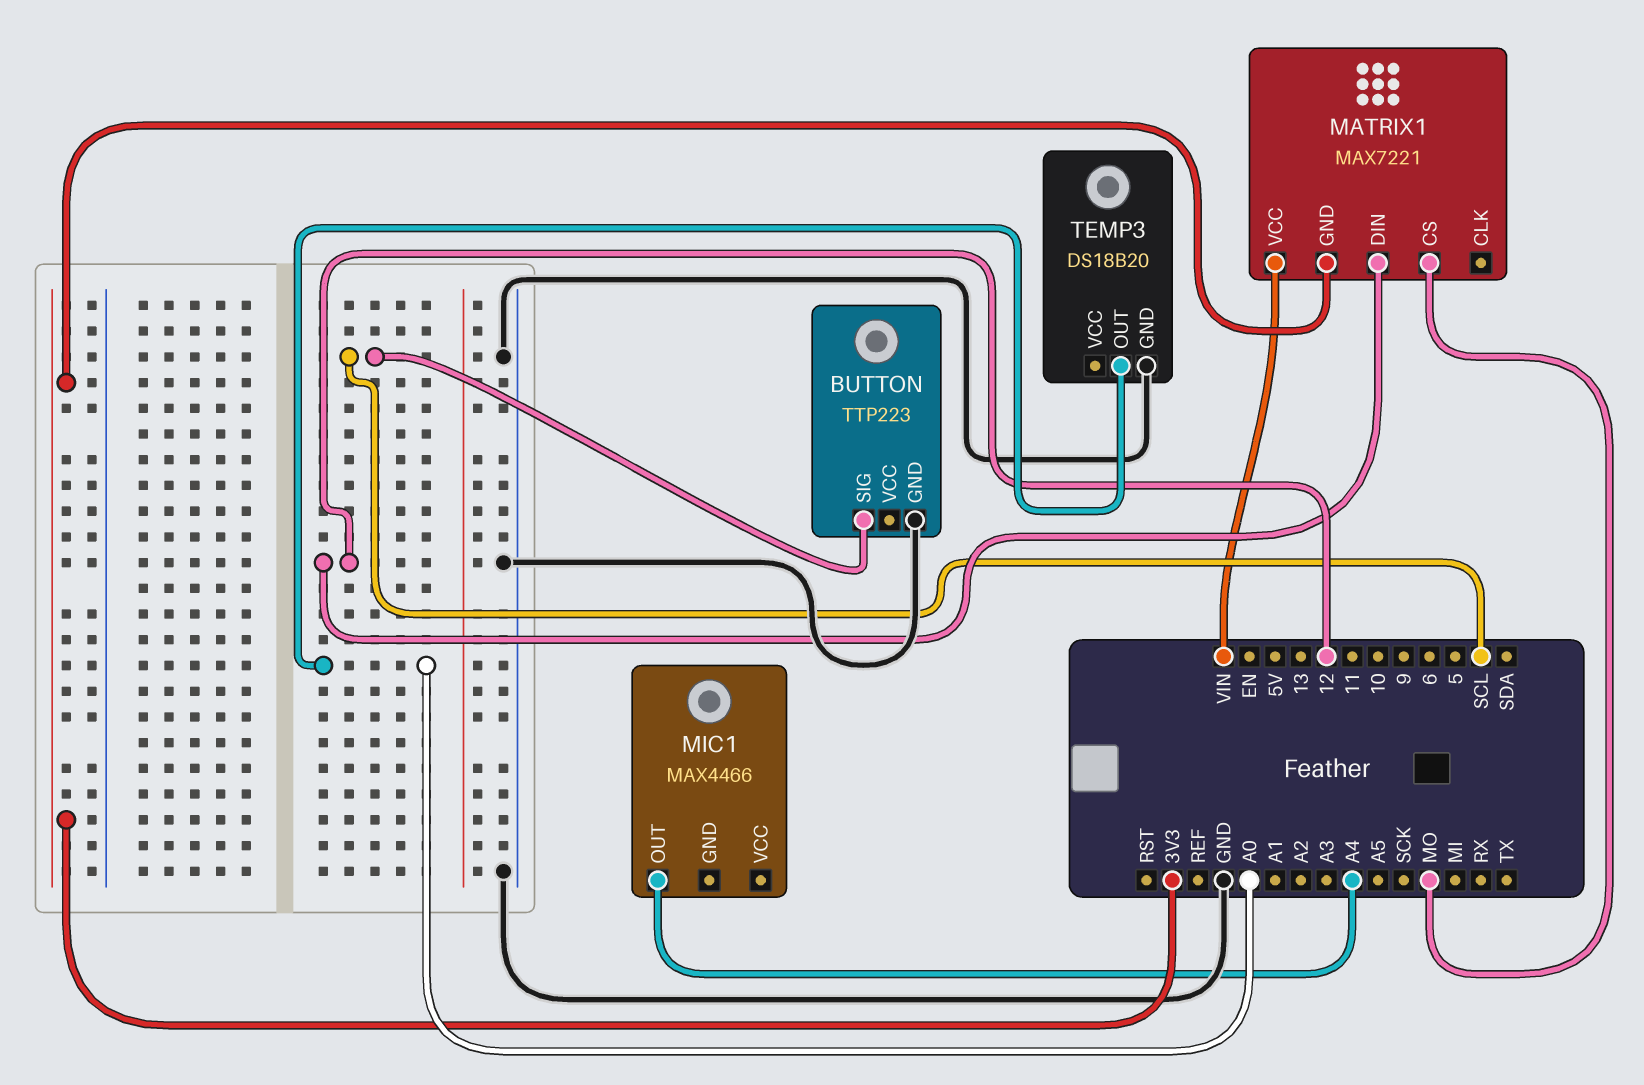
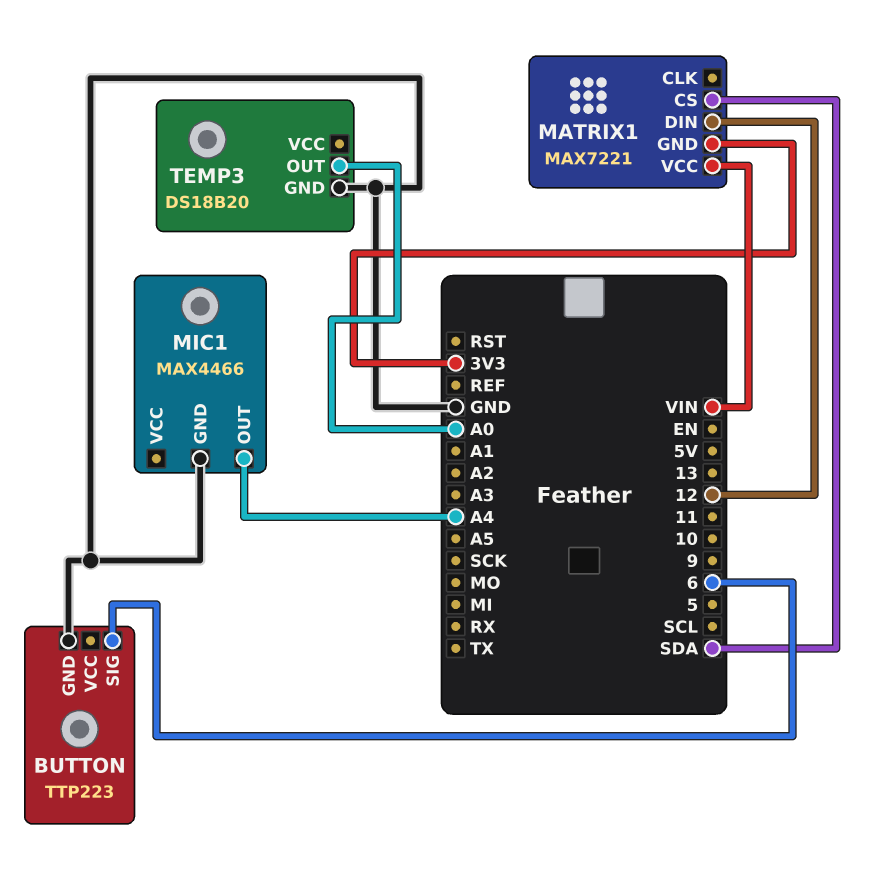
BUTTON pin SIG: SCL -> 6
MATRIX1 pin CS: MO -> SDA
MIC1 pin GND: none -> GND

